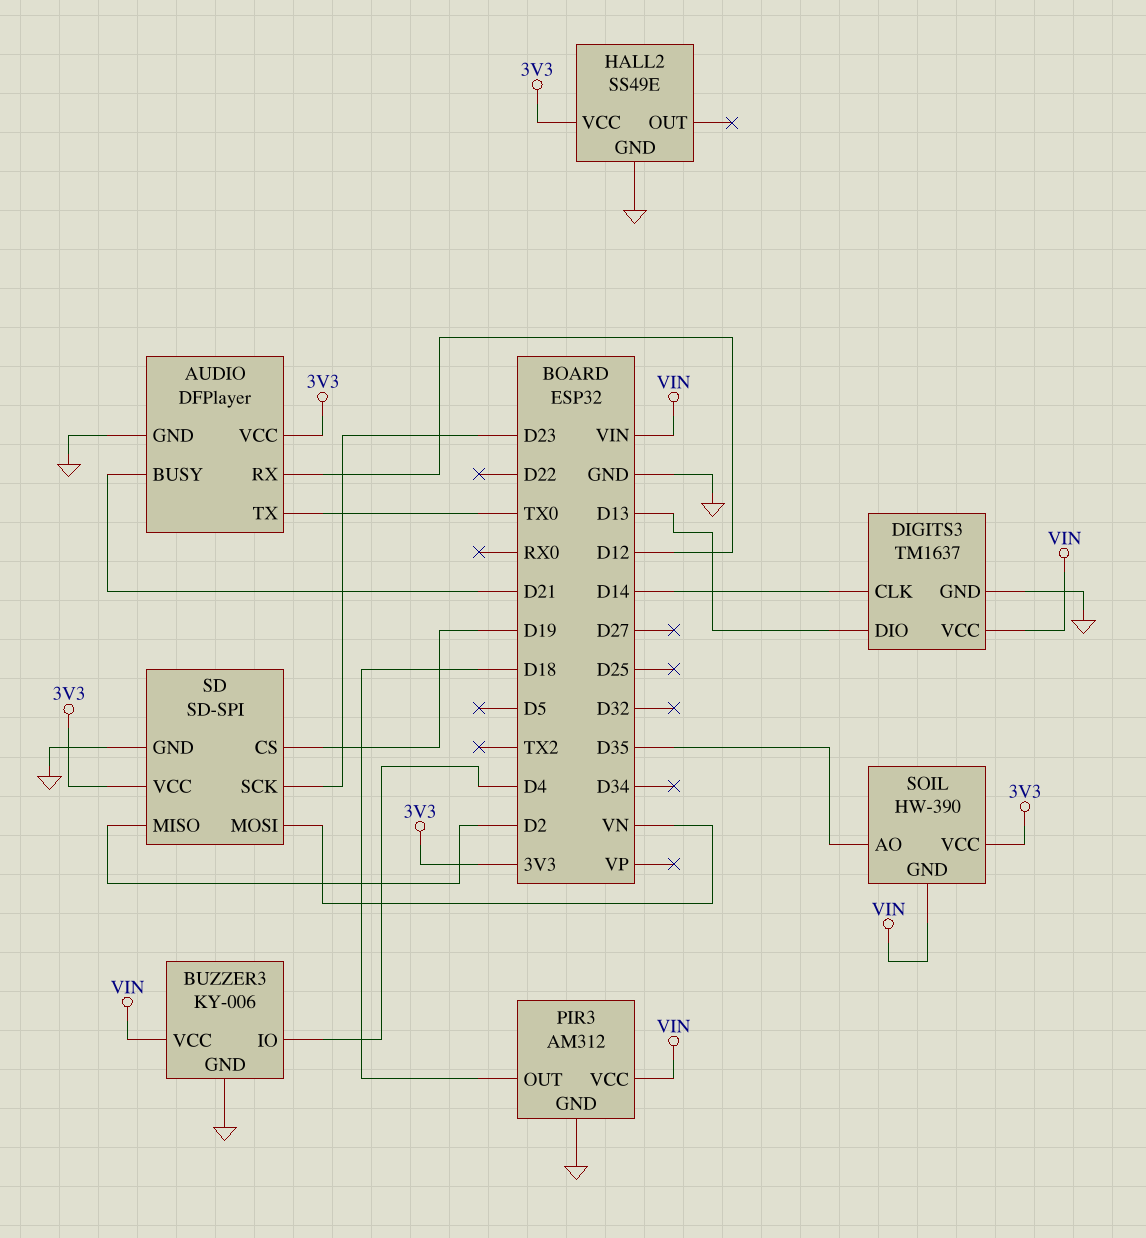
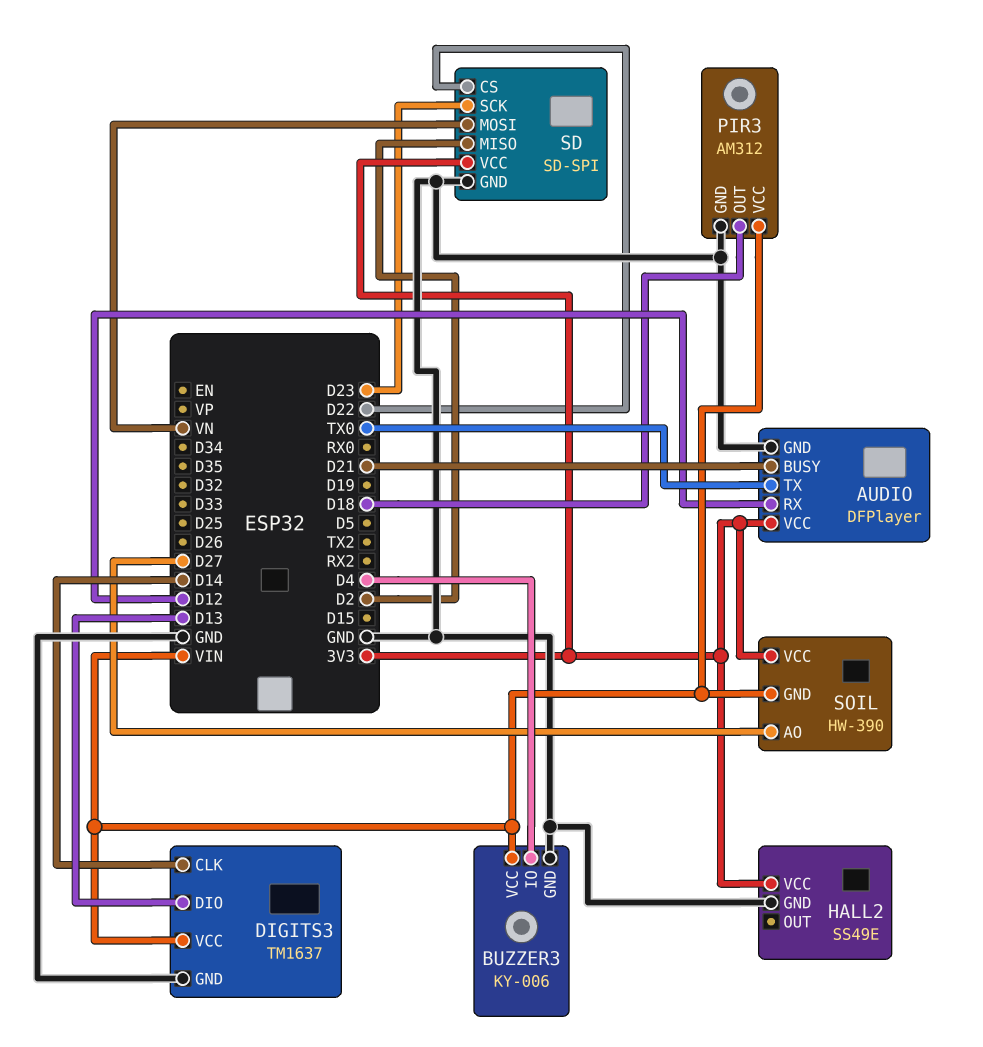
SD pin CS: D19 -> D22
SOIL pin AO: D35 -> D27

